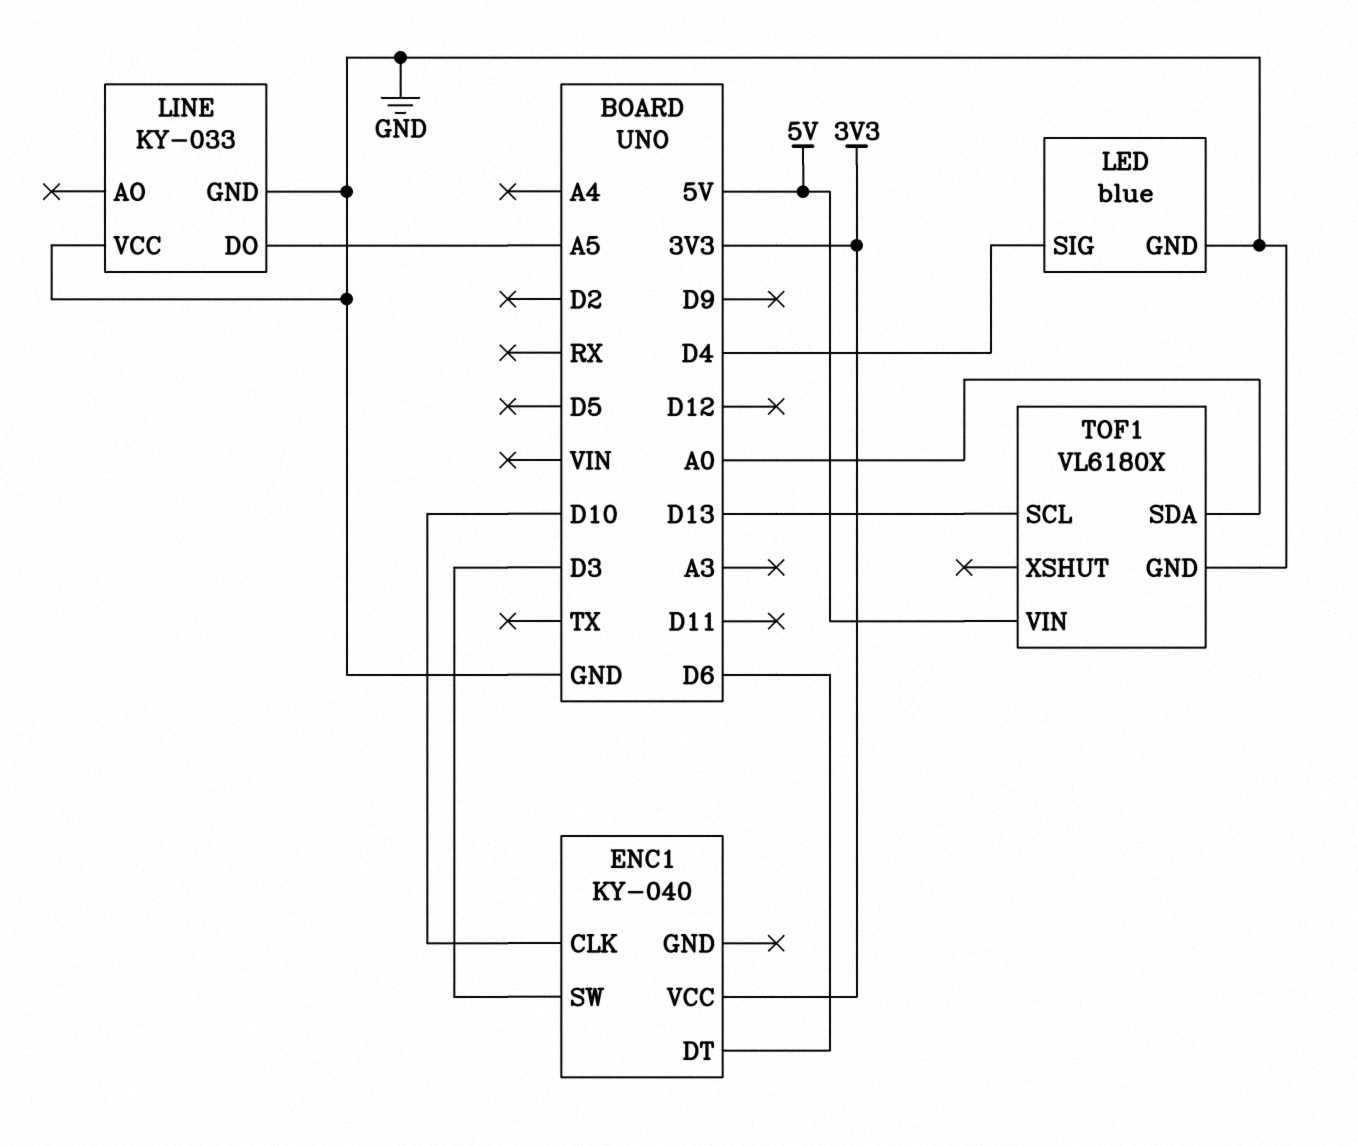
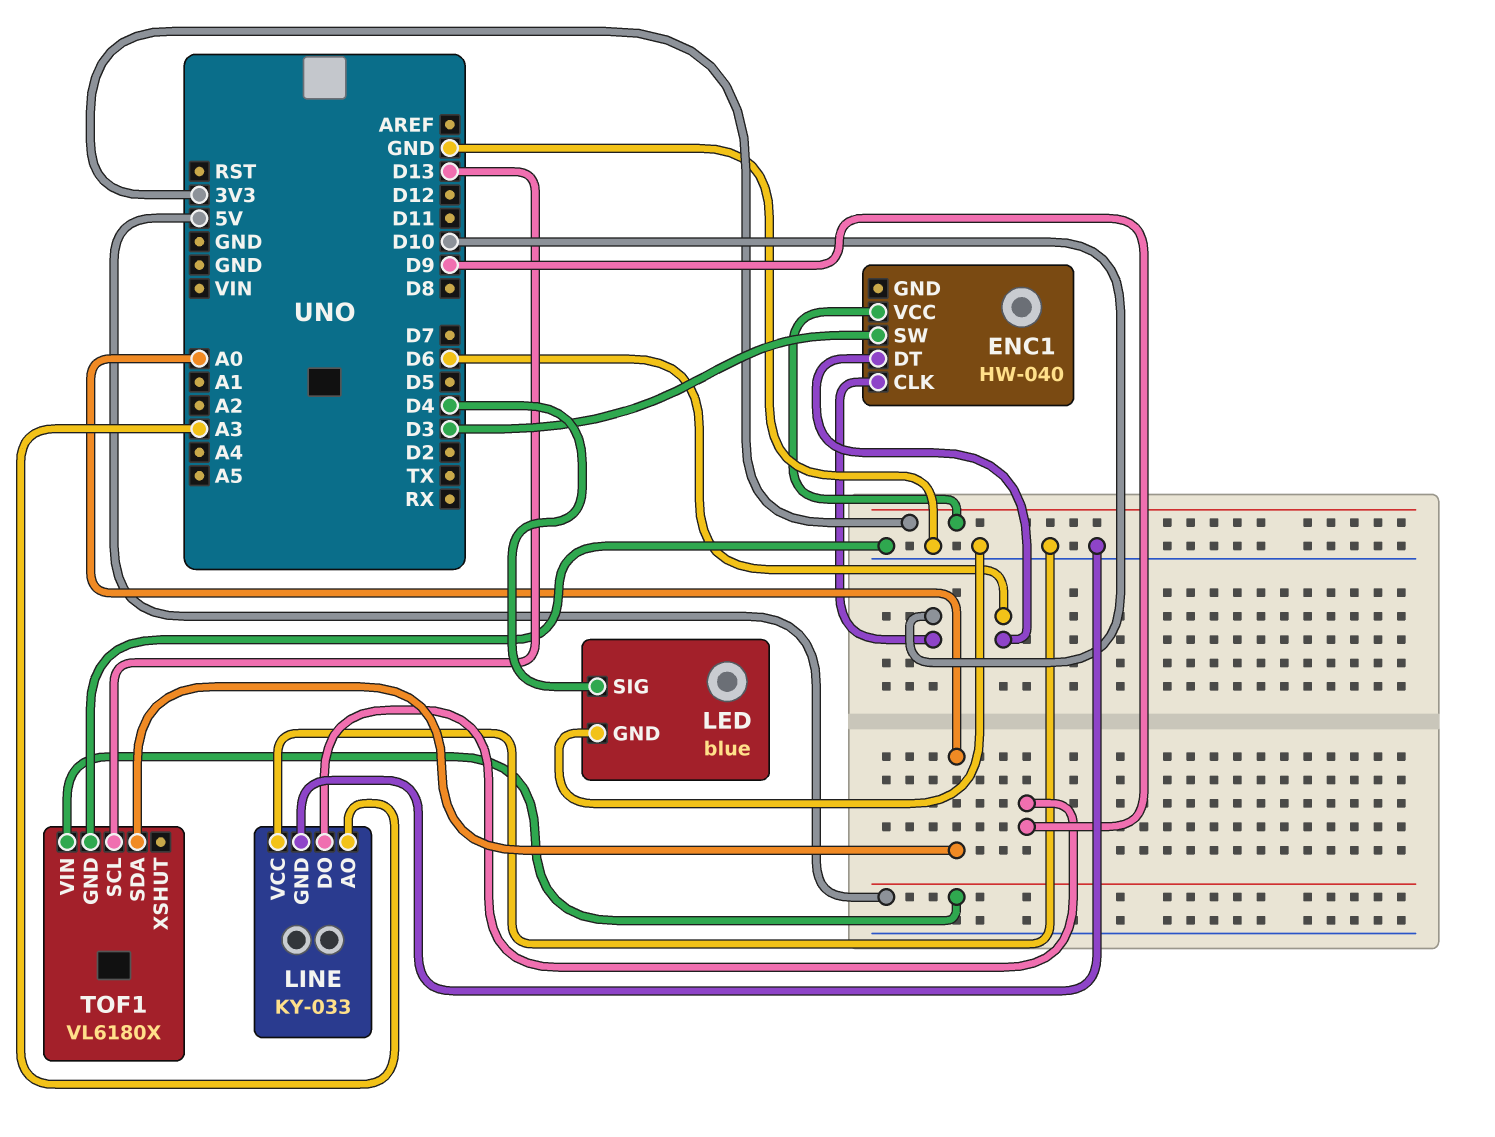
ENC1: KY-040 -> HW-040
LINE pin AO: none -> A3
LINE pin DO: A5 -> D9

